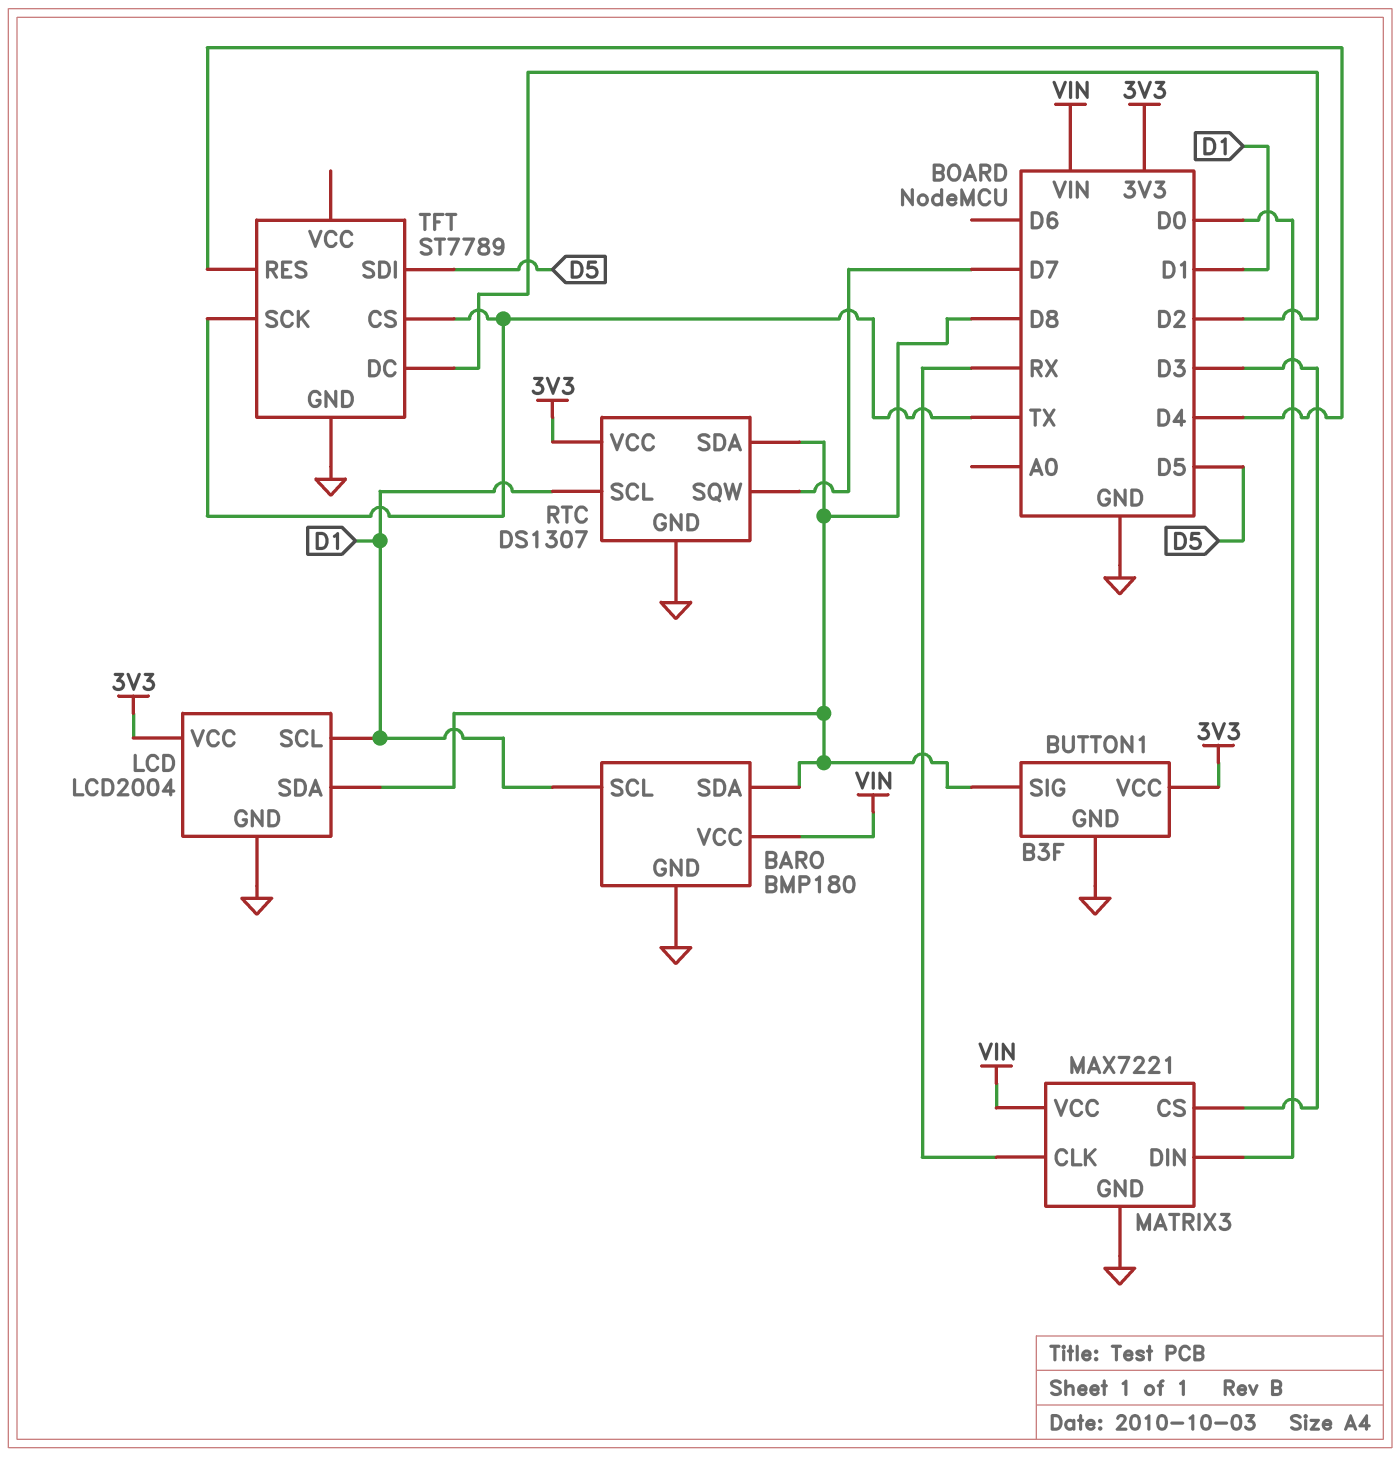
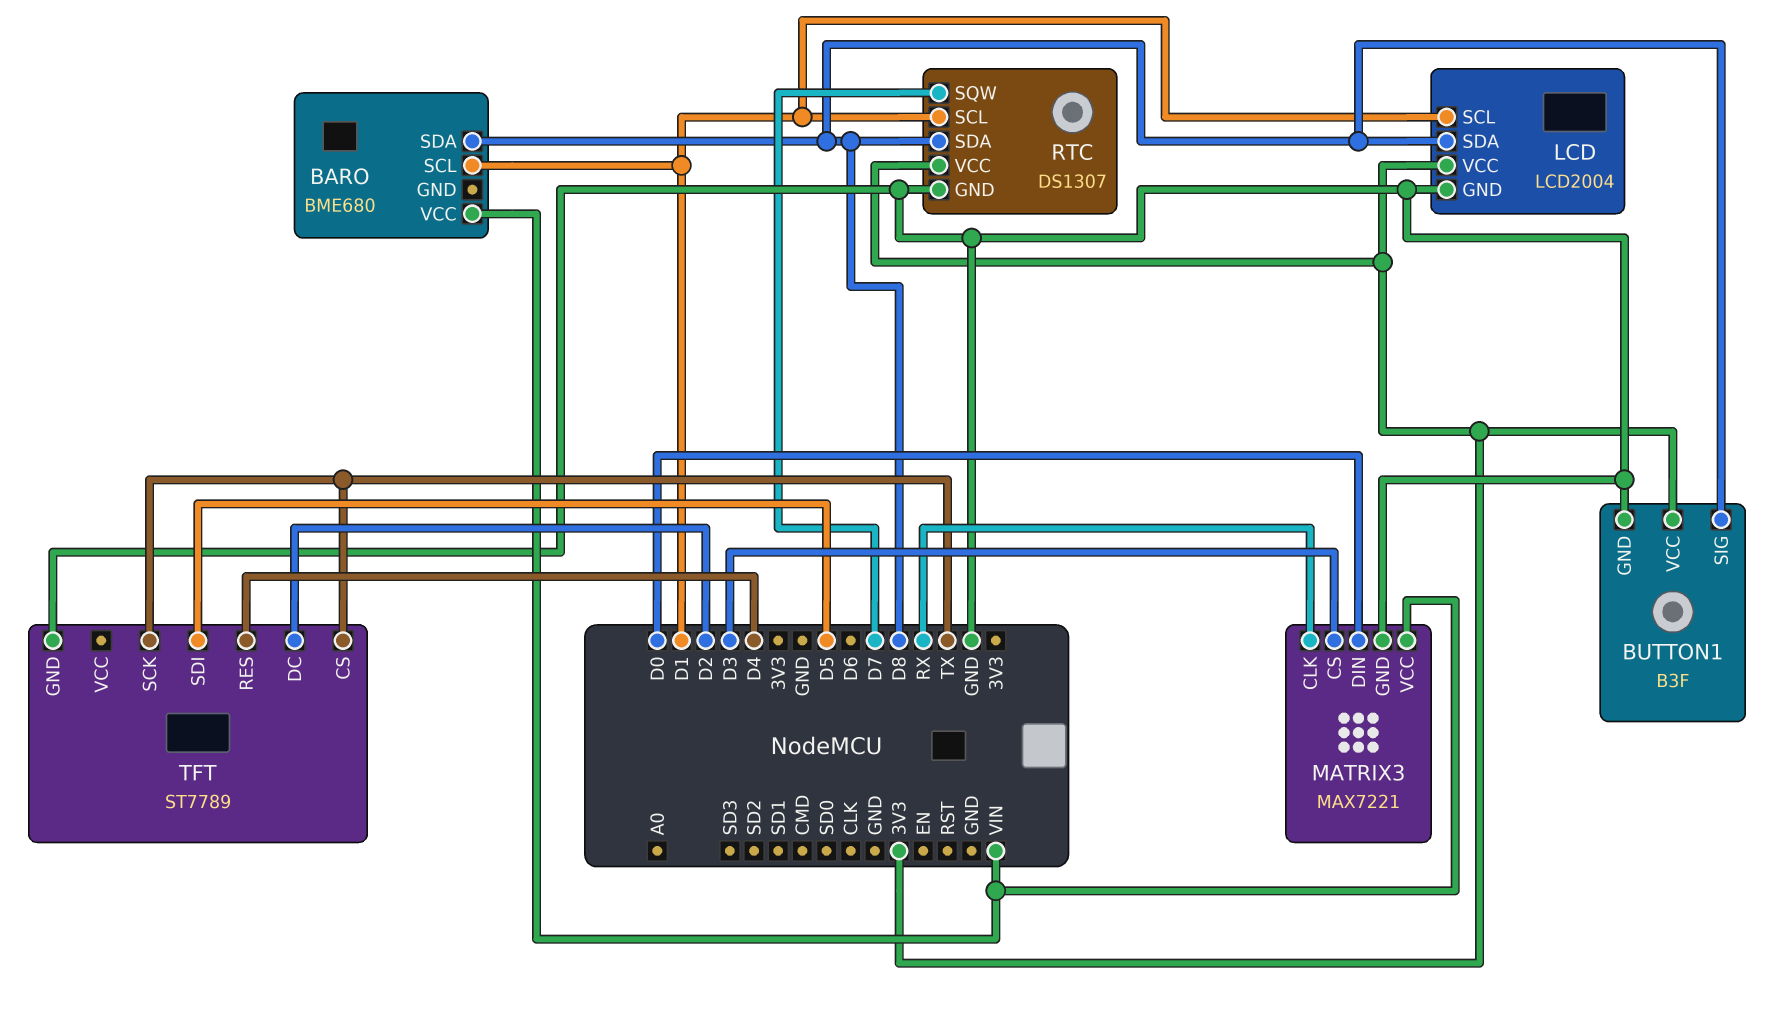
BARO: BMP180 -> BME680
BARO pin GND: GND -> none

